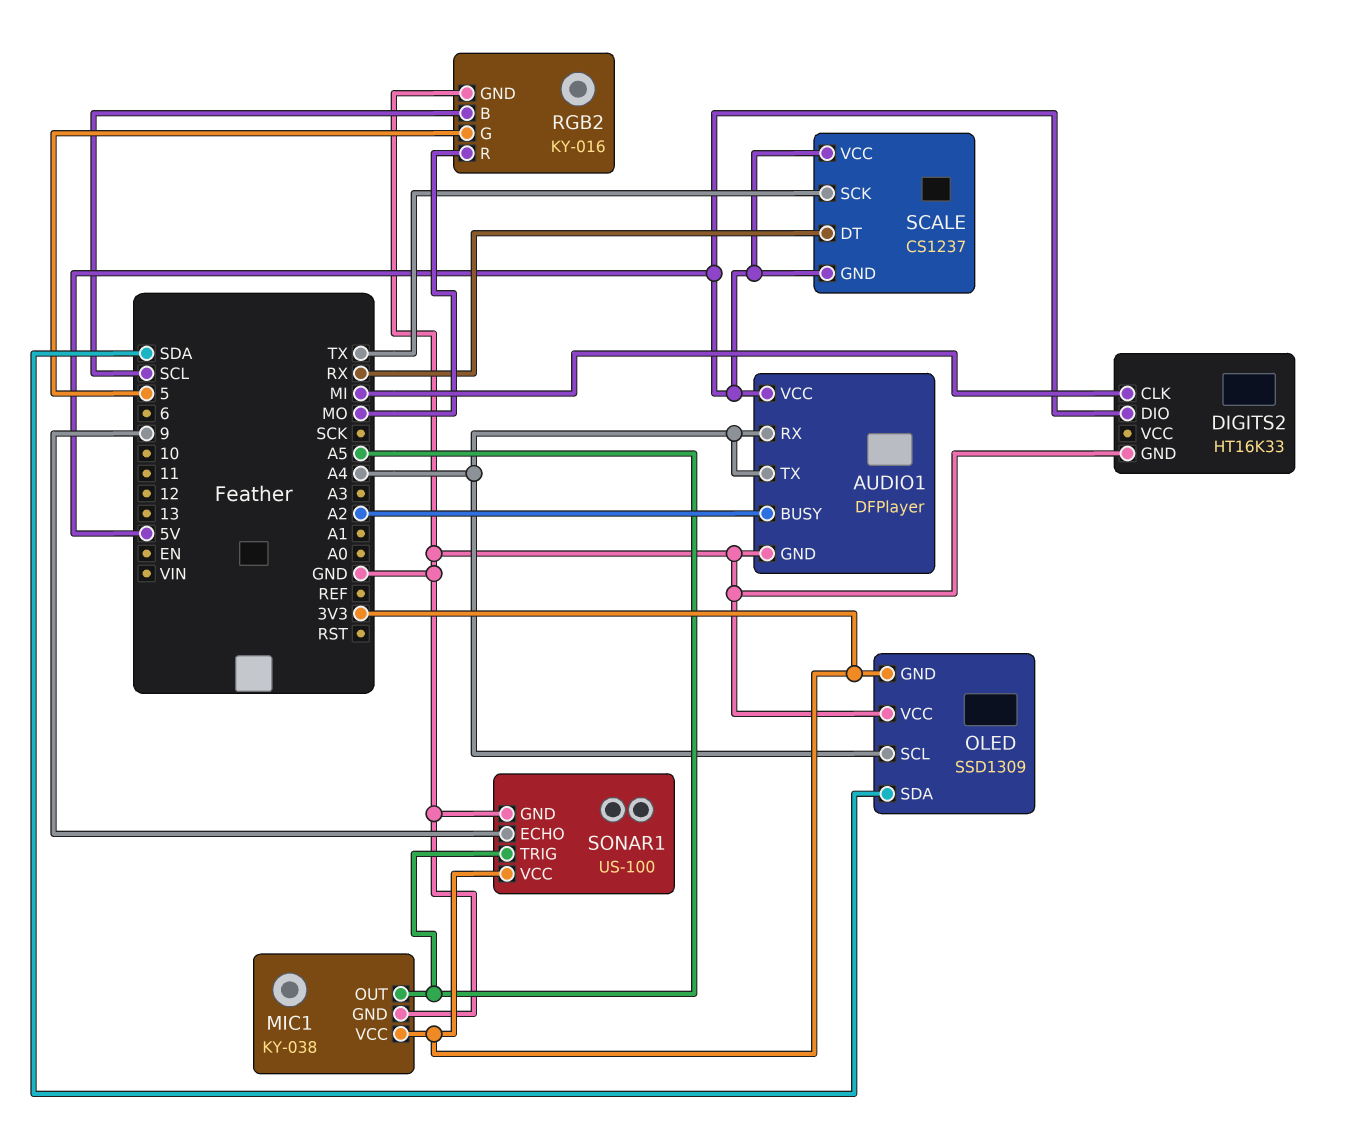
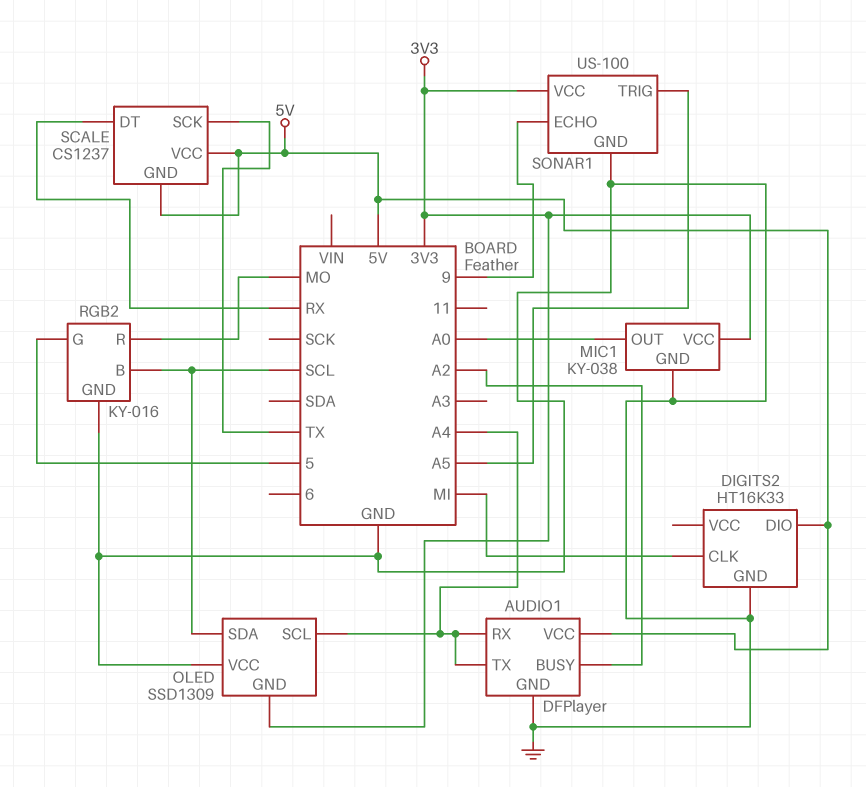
MIC1 pin OUT: A5 -> A0
OLED pin SDA: SDA -> SCL

